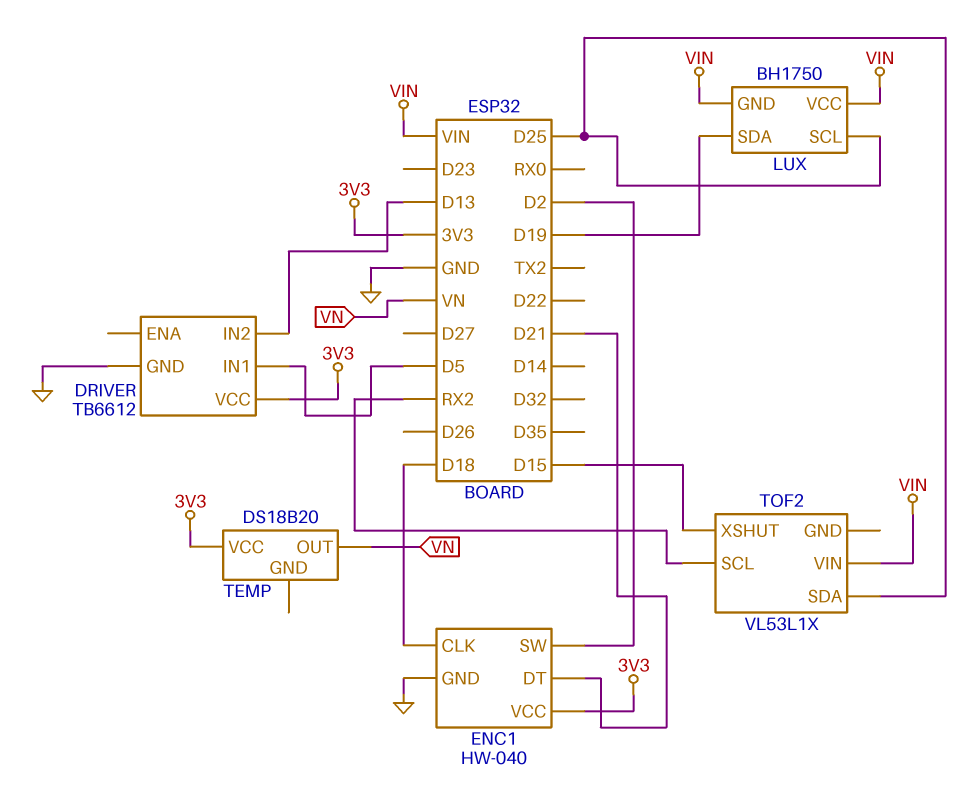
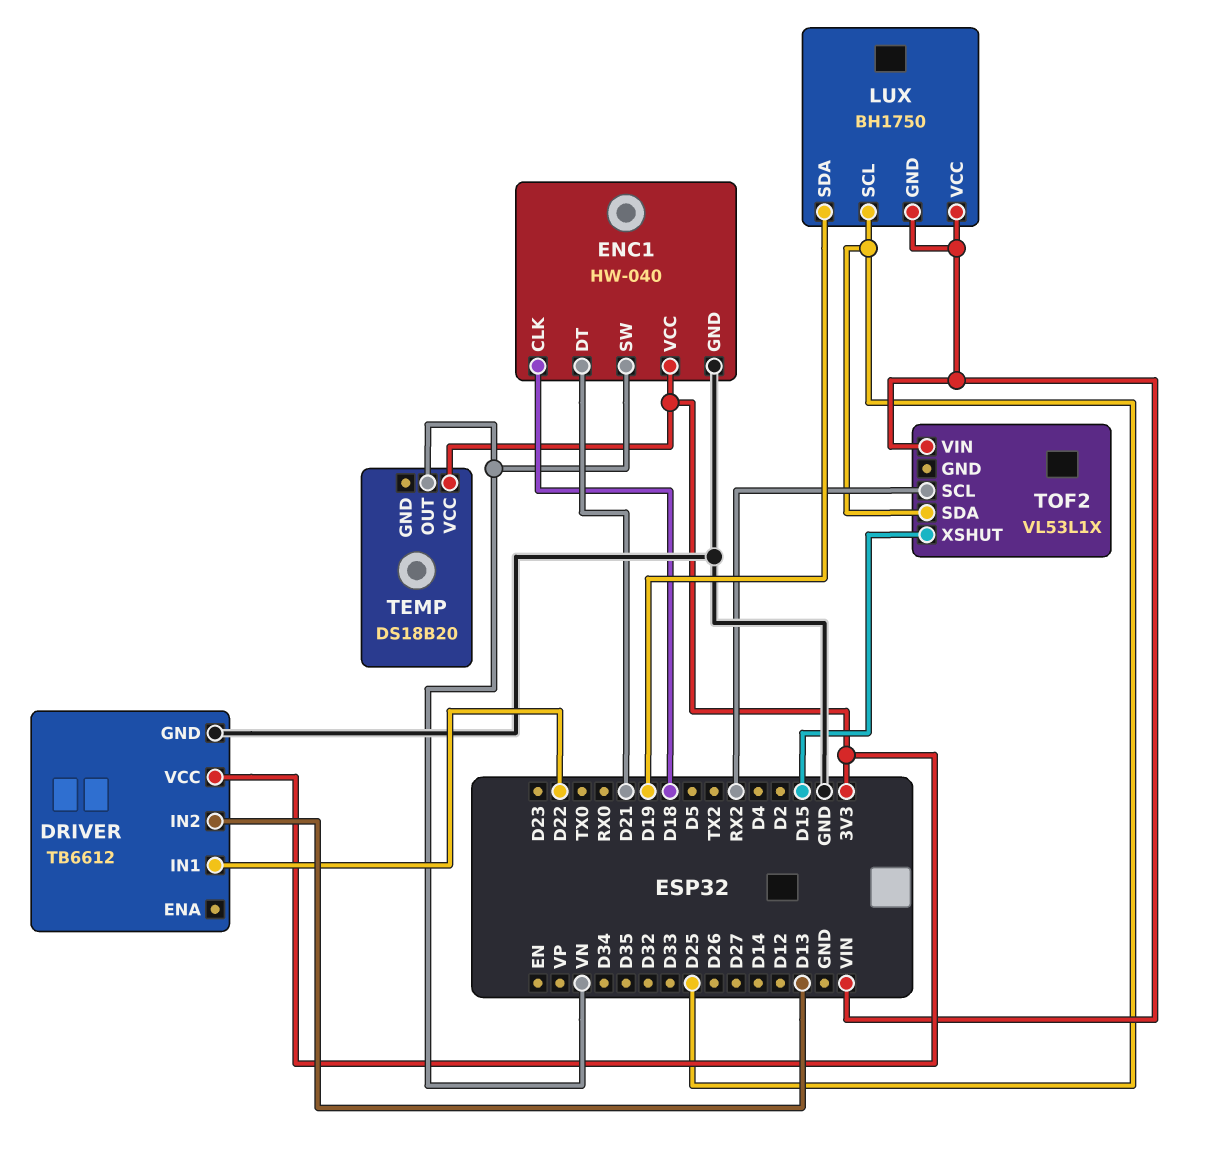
DRIVER pin IN1: D5 -> D22
ENC1 pin SW: D2 -> VN

